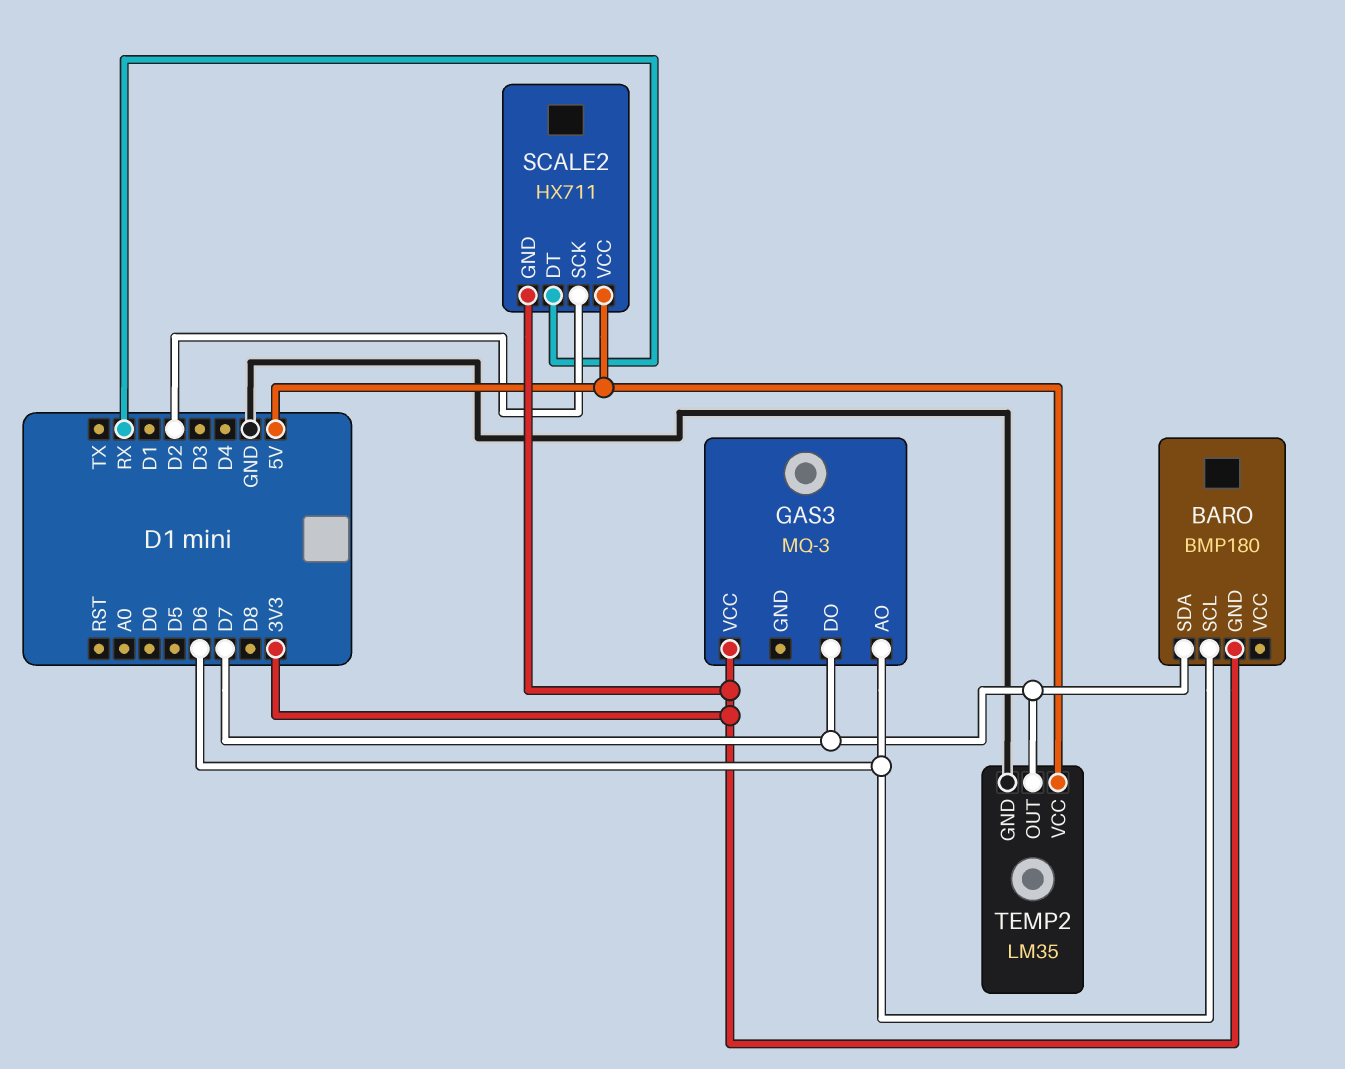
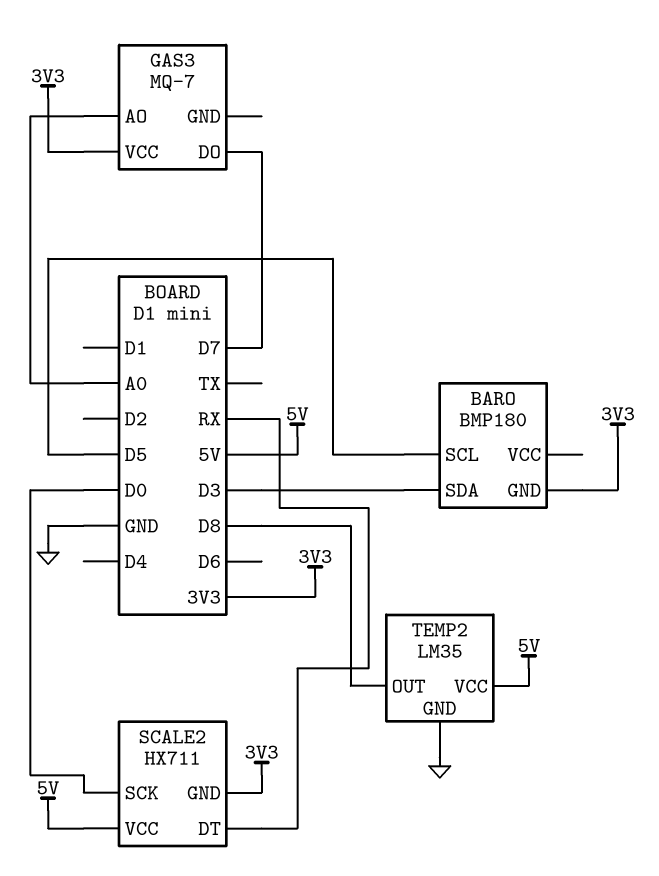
BARO pin SCL: D6 -> D5
BARO pin SDA: D7 -> D3
GAS3: MQ-3 -> MQ-7
GAS3 pin AO: D6 -> A0
SCALE2 pin SCK: D2 -> D0
TEMP2 pin OUT: D7 -> D8

